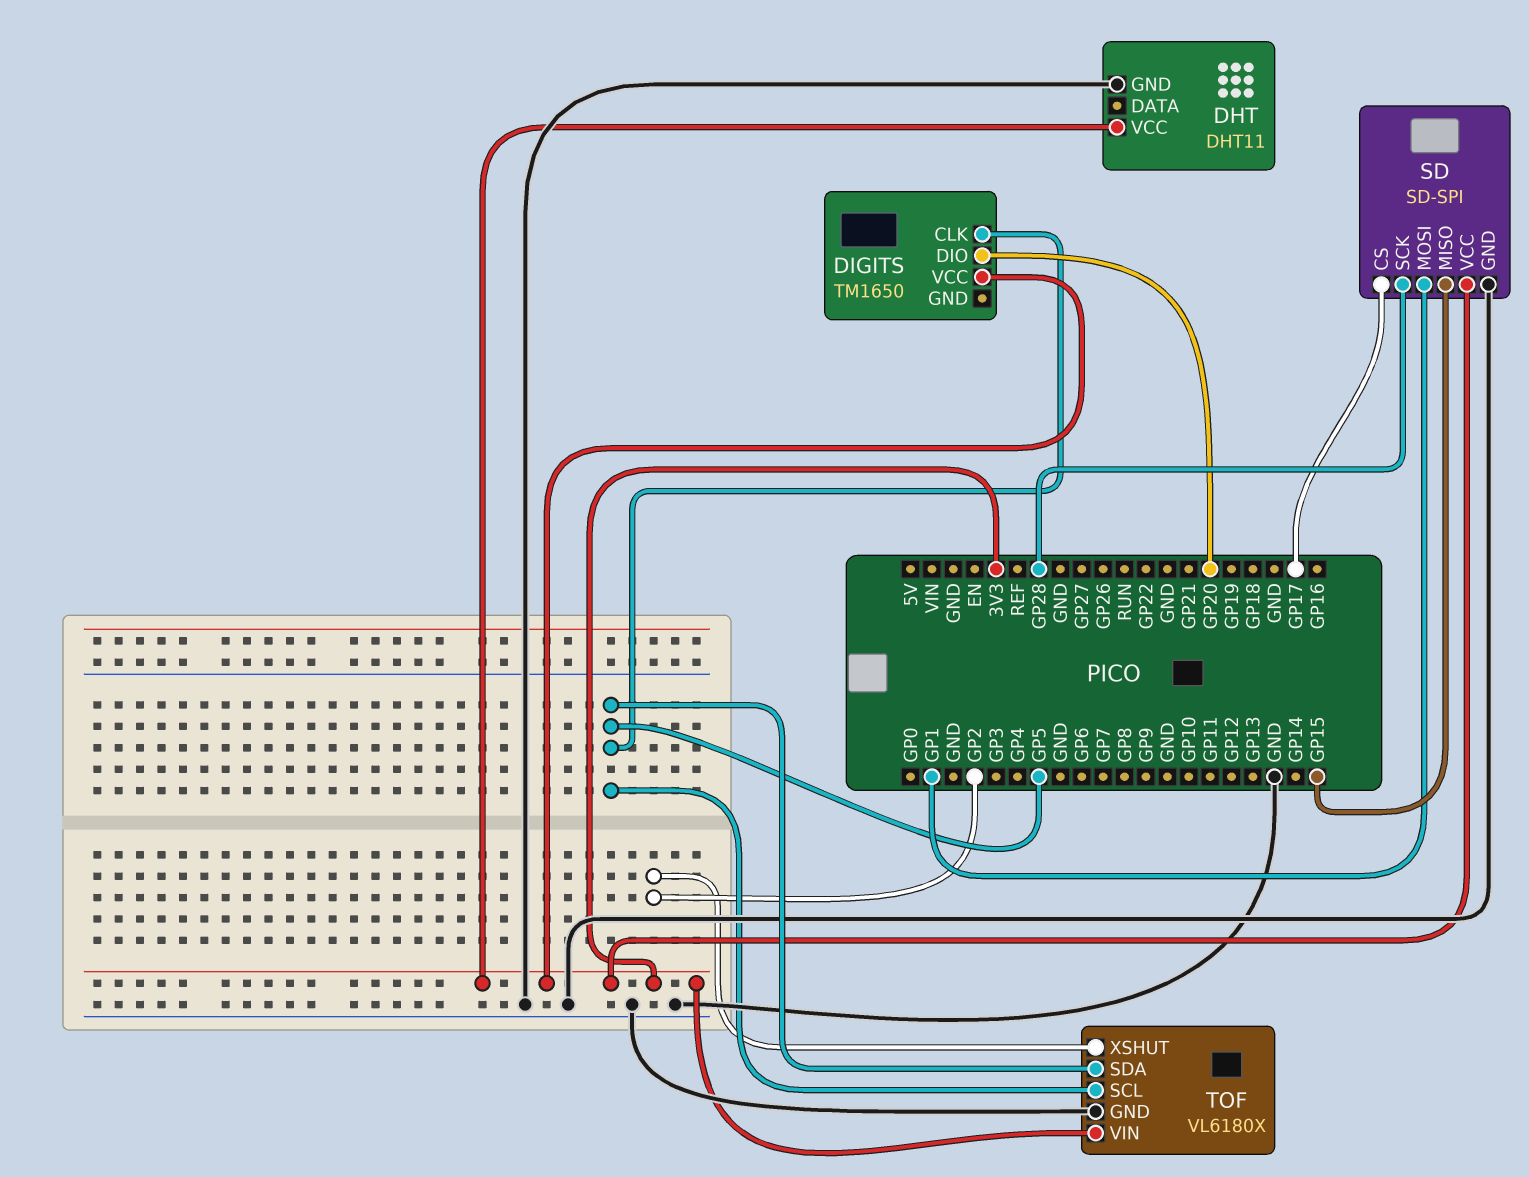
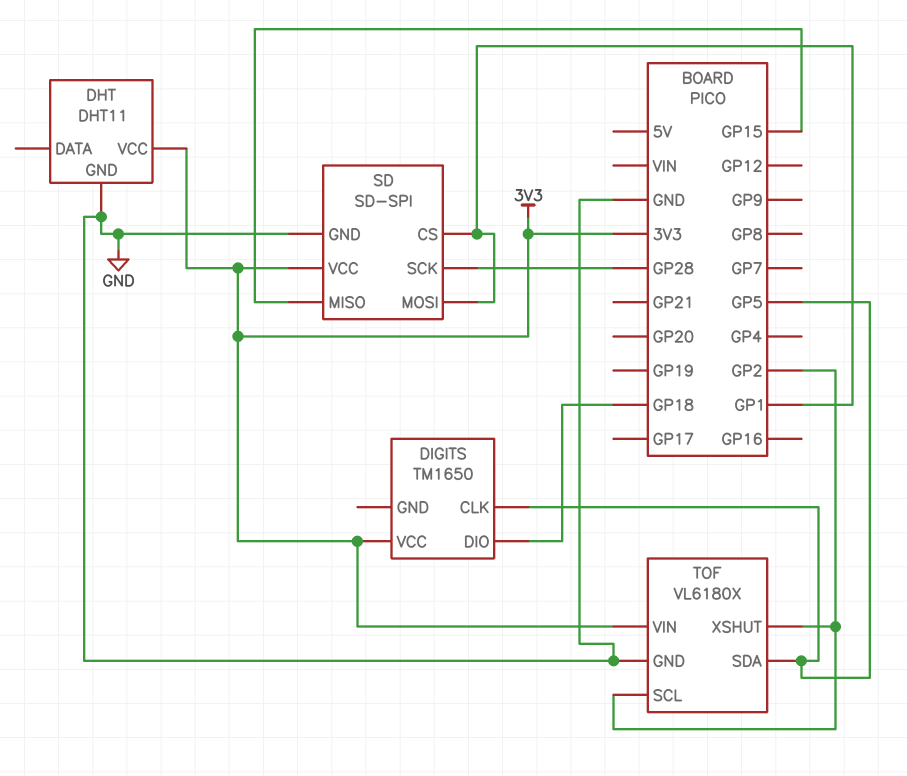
DIGITS pin DIO: GP20 -> GP18
SD pin CS: GP17 -> GP1
TOF pin SCL: GP5 -> GP2

